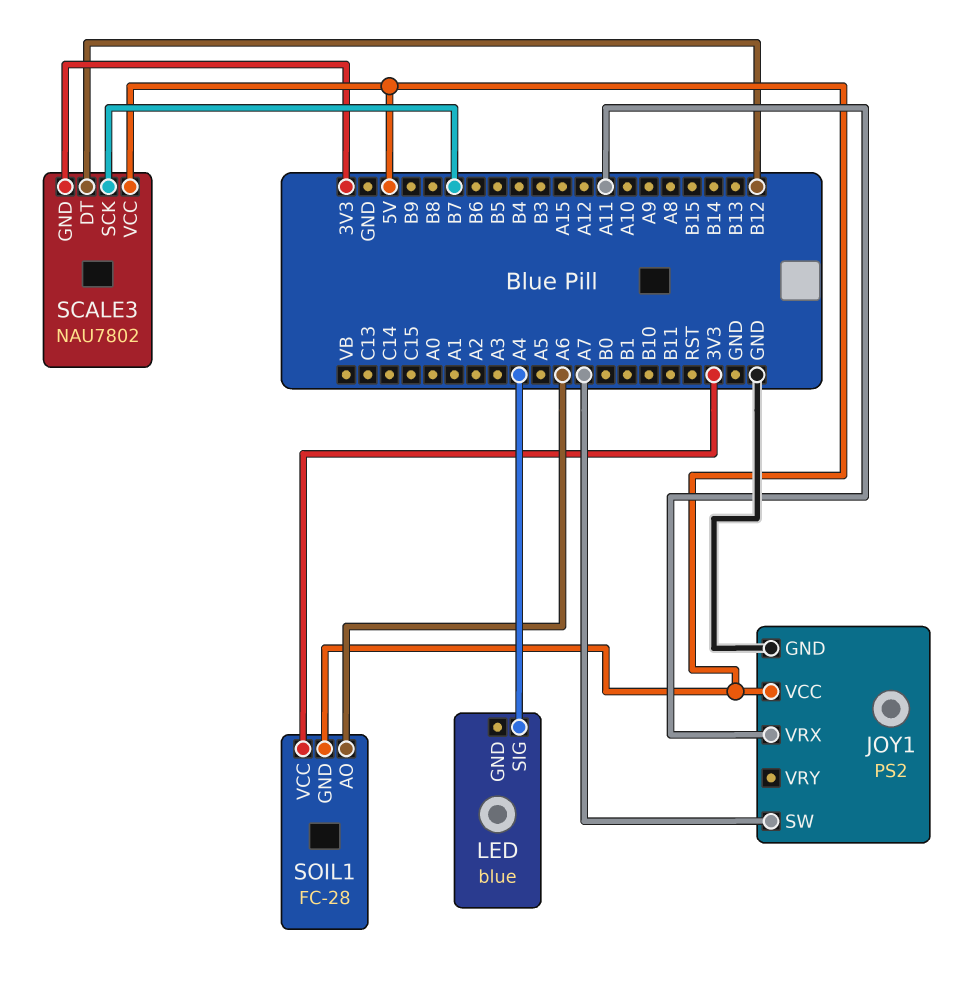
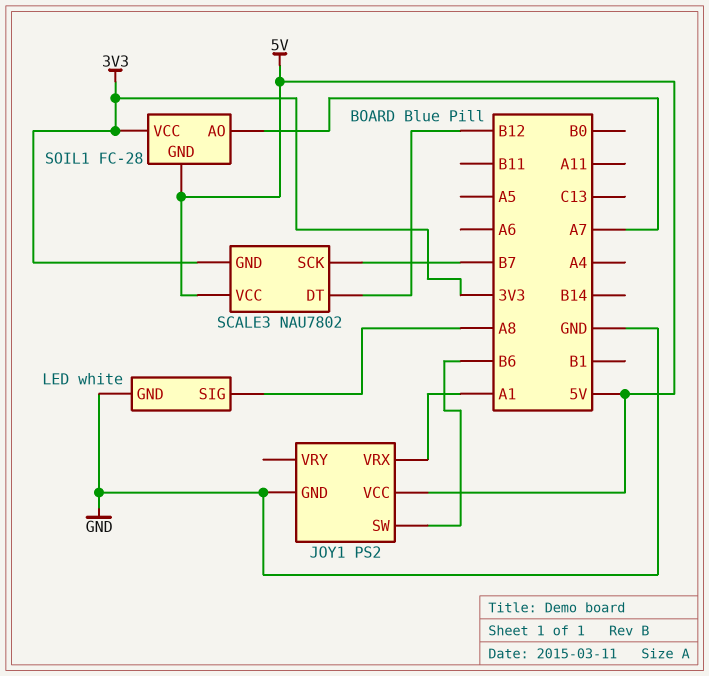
JOY1 pin SW: A7 -> B6
JOY1 pin VRX: A11 -> A1
LED: blue -> white
LED pin GND: none -> GND
LED pin SIG: A4 -> A8
SOIL1 pin AO: A6 -> A7

